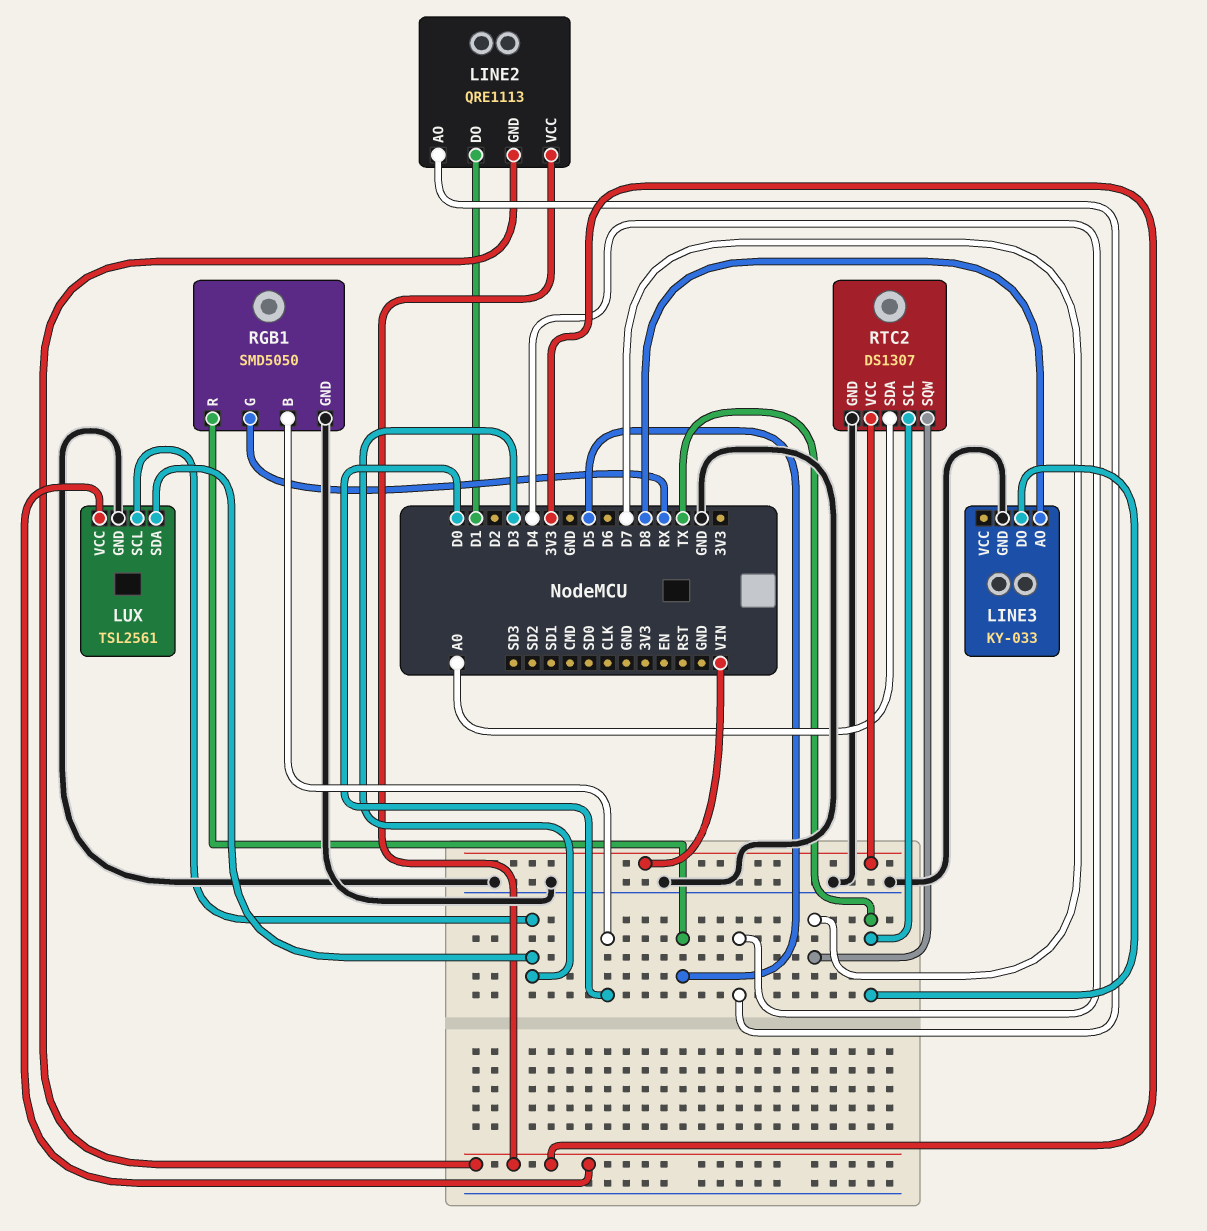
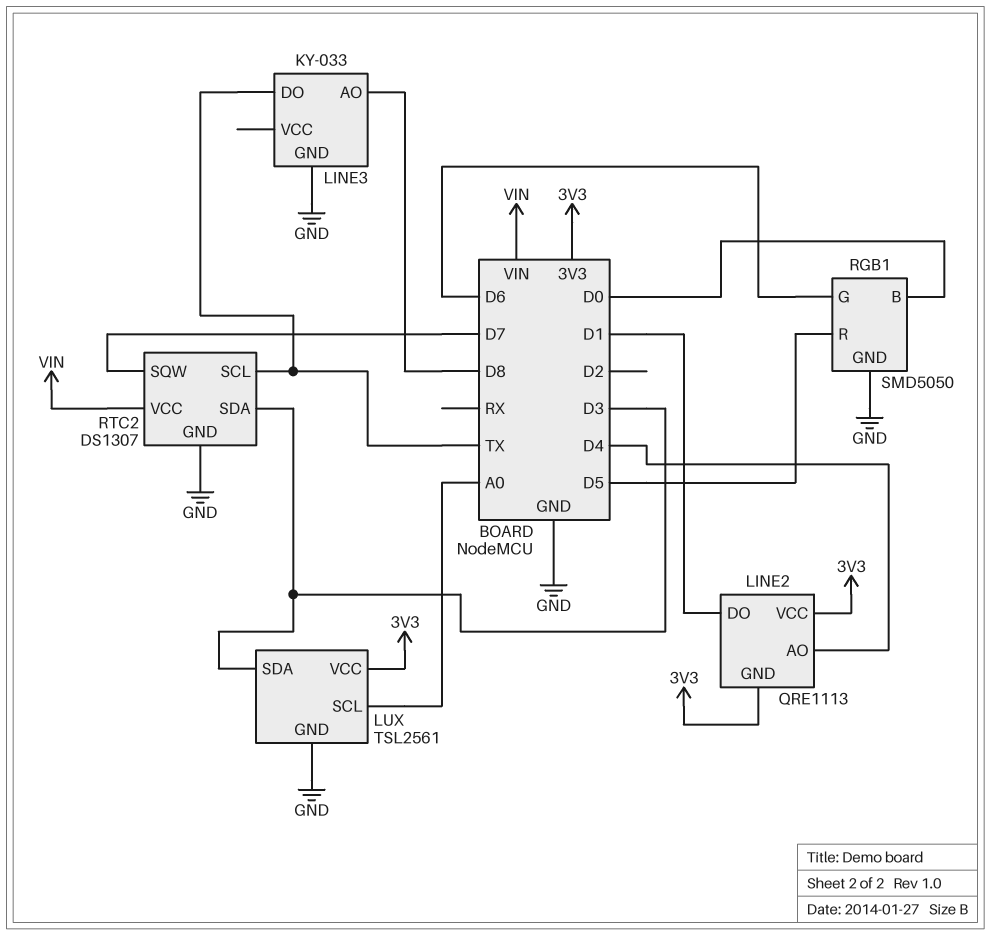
LUX pin SCL: D3 -> A0
RGB1 pin G: RX -> D6
RTC2 pin SDA: A0 -> D3

